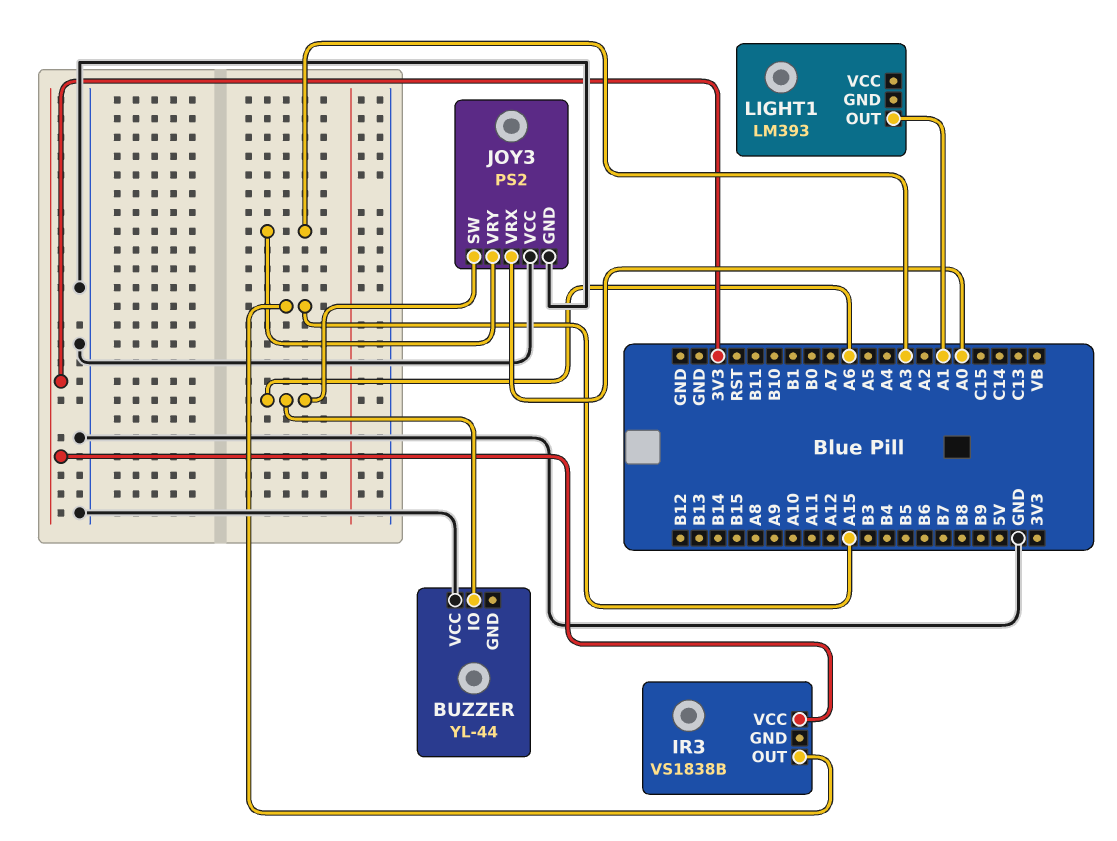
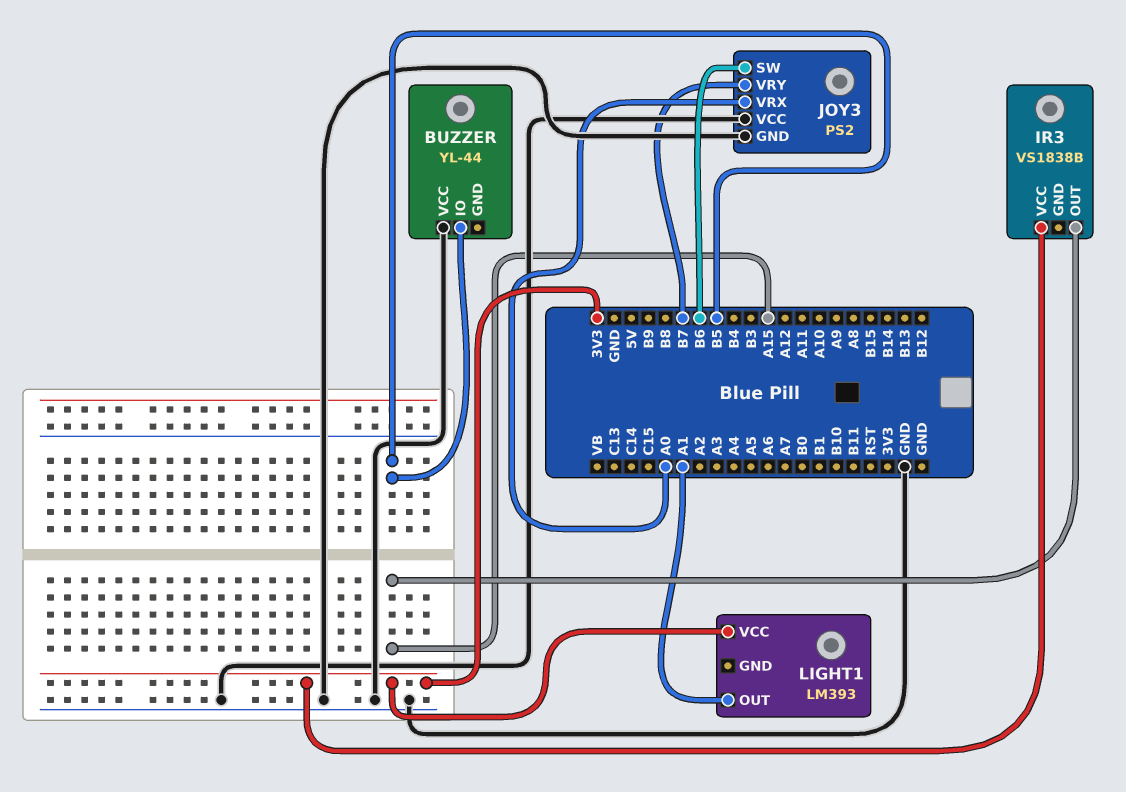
BUZZER pin IO: A6 -> B5
JOY3 pin SW: A6 -> B6
JOY3 pin VRY: A3 -> B7
LIGHT1 pin VCC: none -> 3V3

